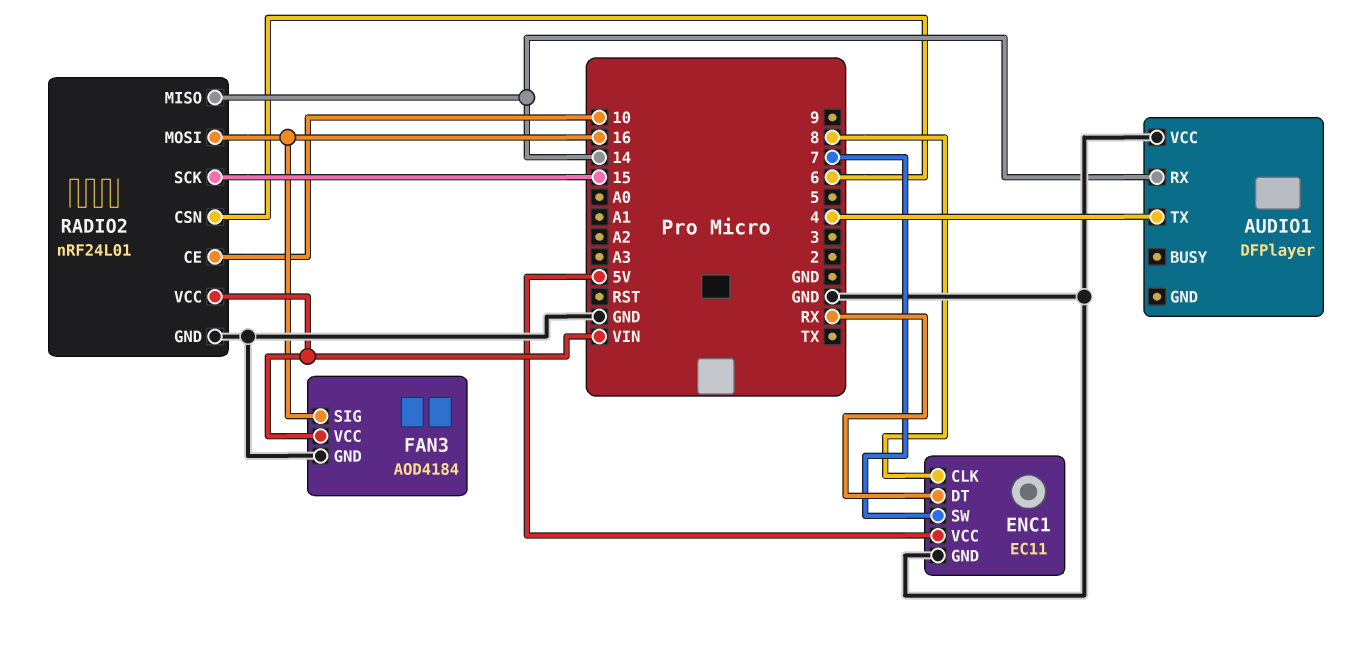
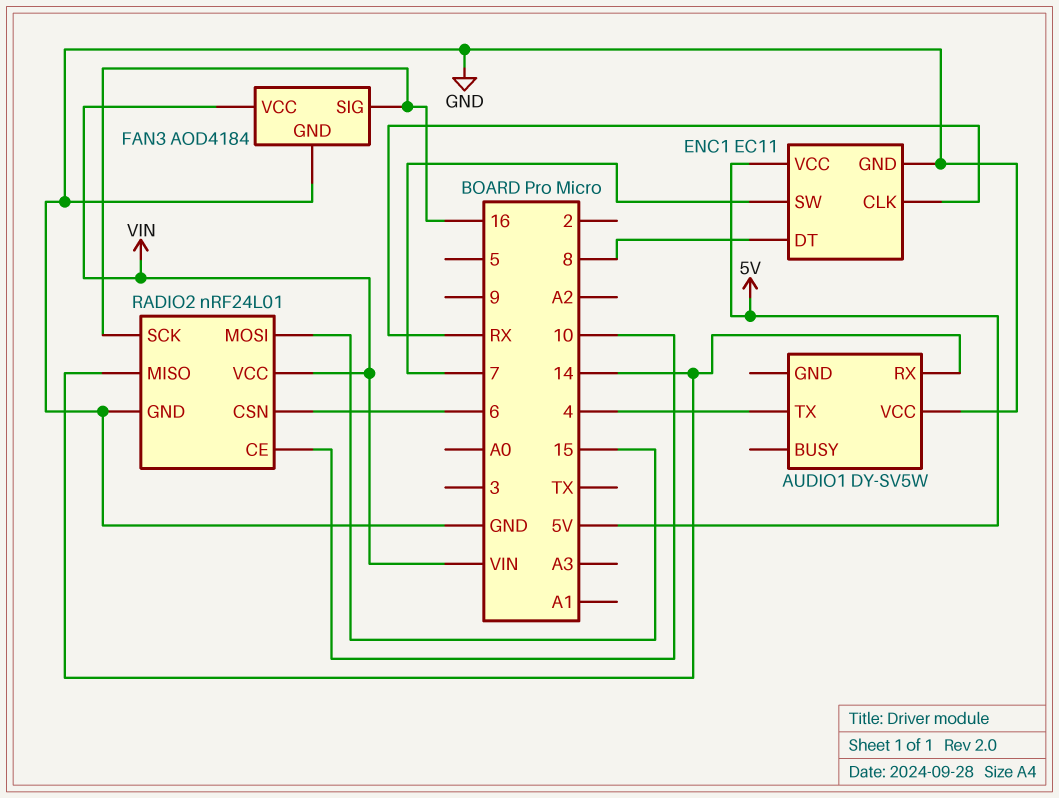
AUDIO1: DFPlayer -> DY-SV5W
ENC1 pin CLK: 8 -> RX
ENC1 pin DT: RX -> 8
RADIO2 pin MOSI: 16 -> 15
RADIO2 pin SCK: 15 -> 16

